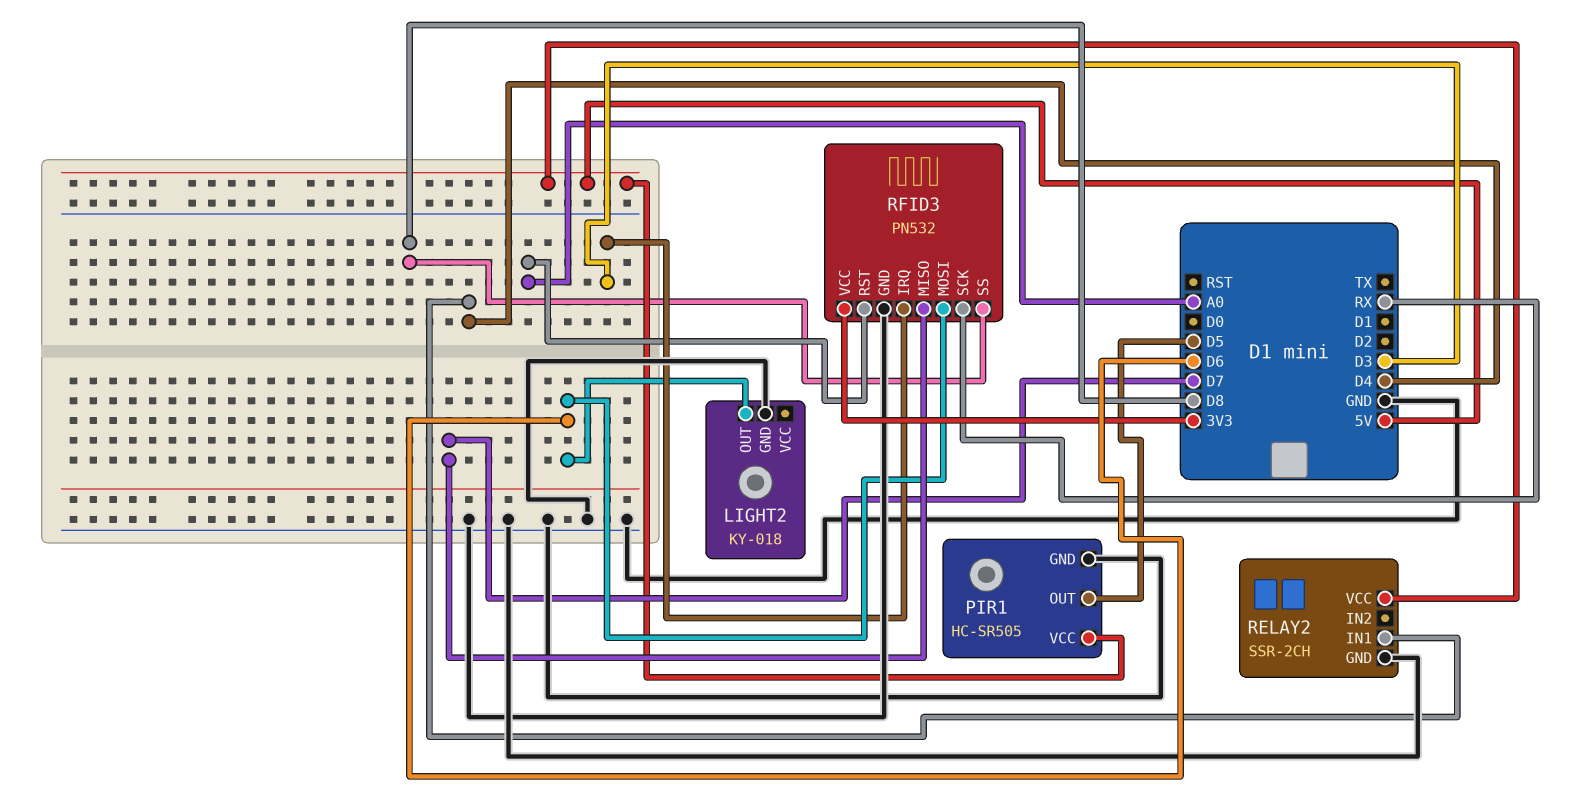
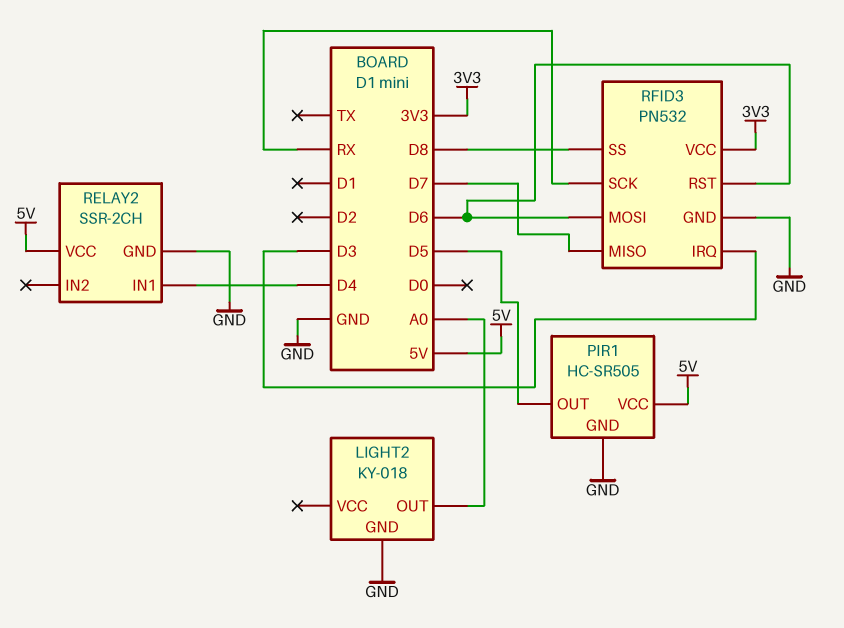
LIGHT2 pin OUT: D6 -> A0
RFID3 pin RST: A0 -> D6

